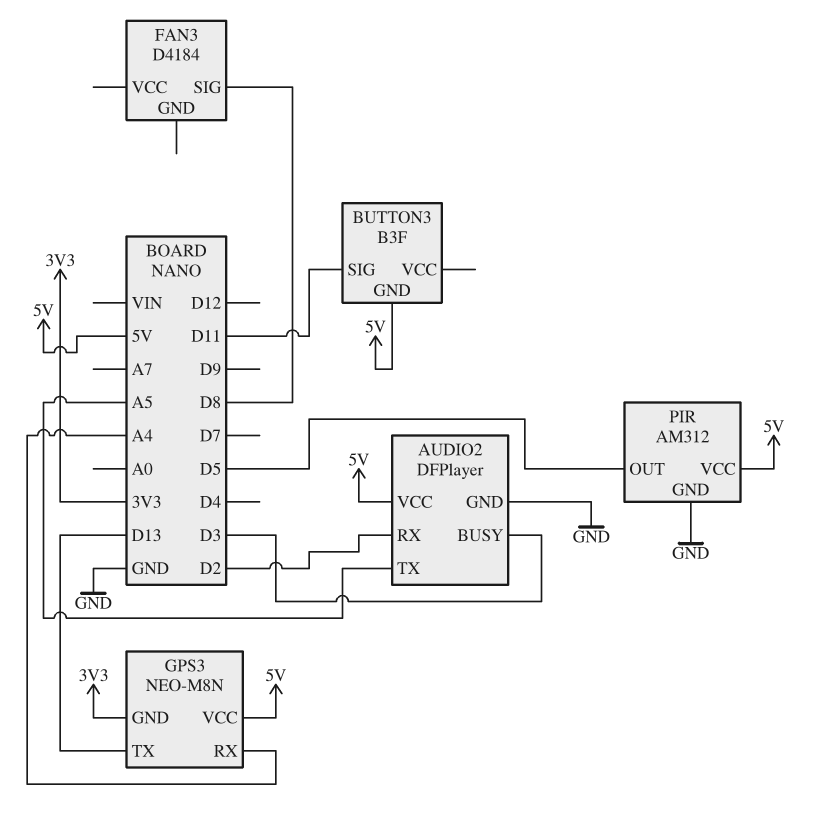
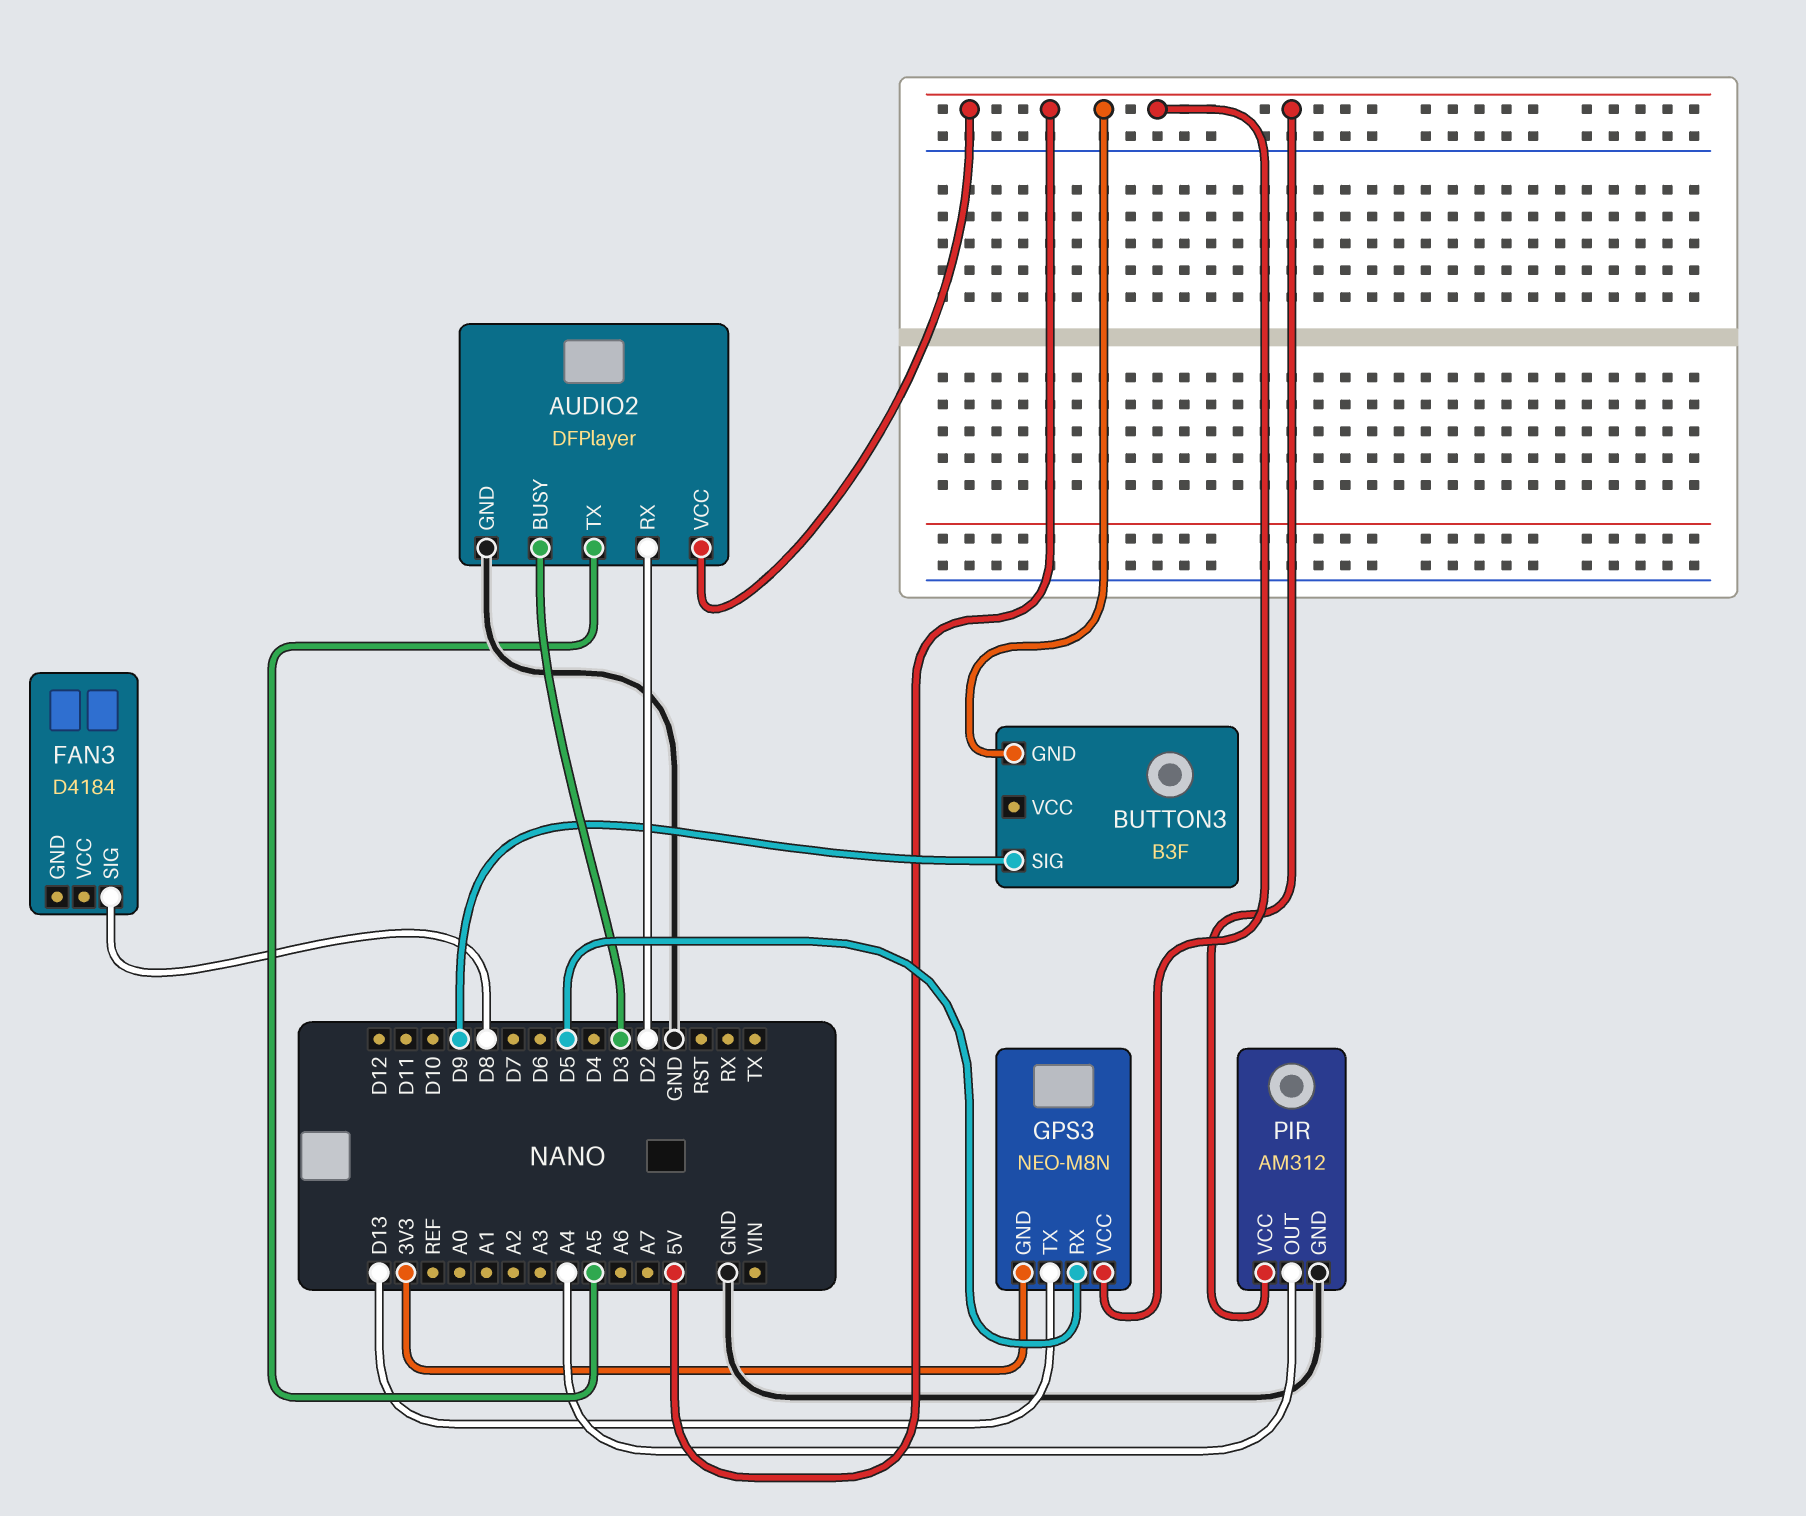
BUTTON3 pin SIG: D11 -> D9
GPS3 pin RX: A4 -> D5
PIR pin OUT: D5 -> A4

